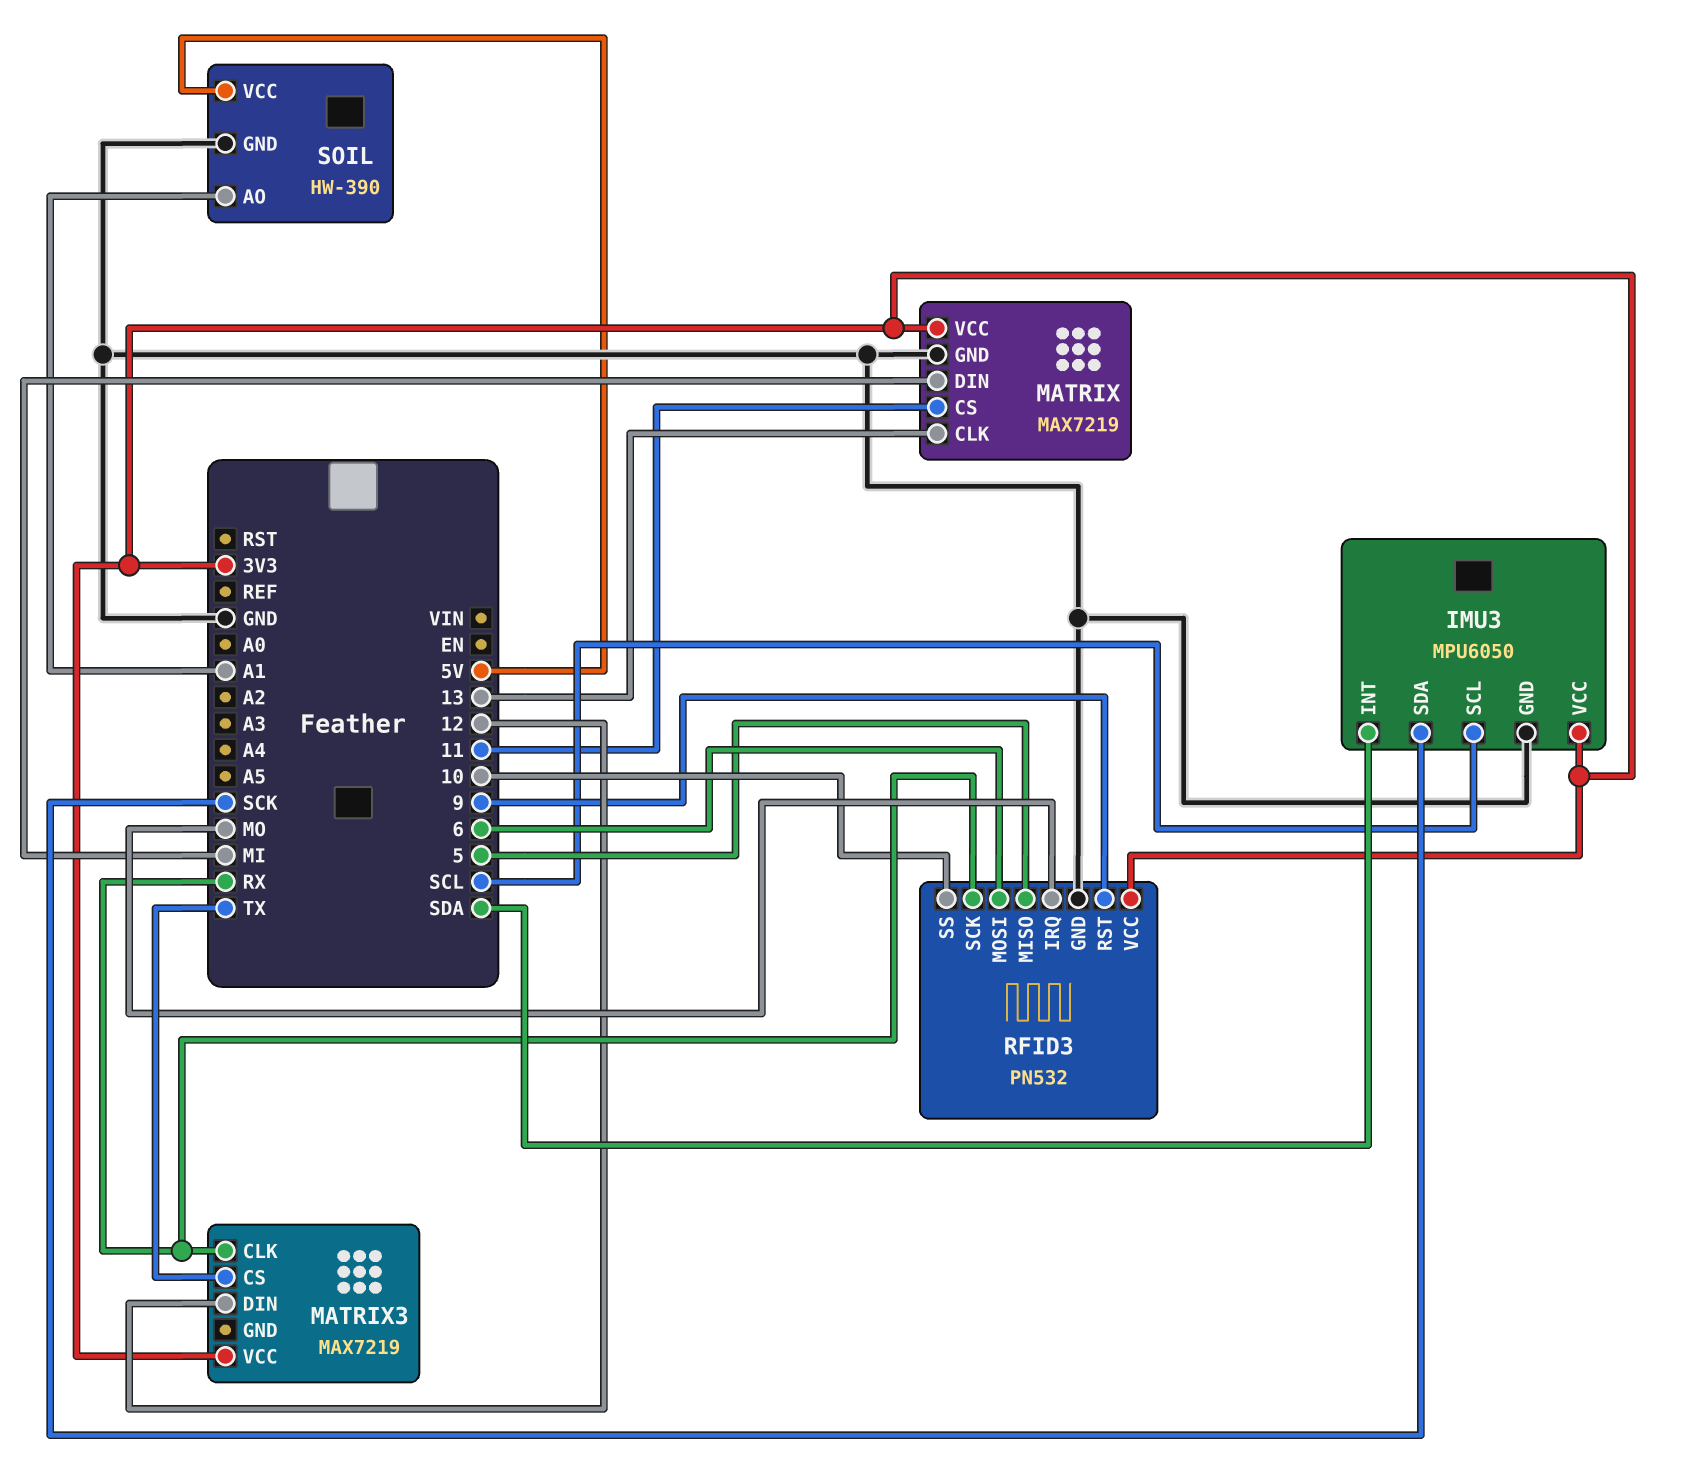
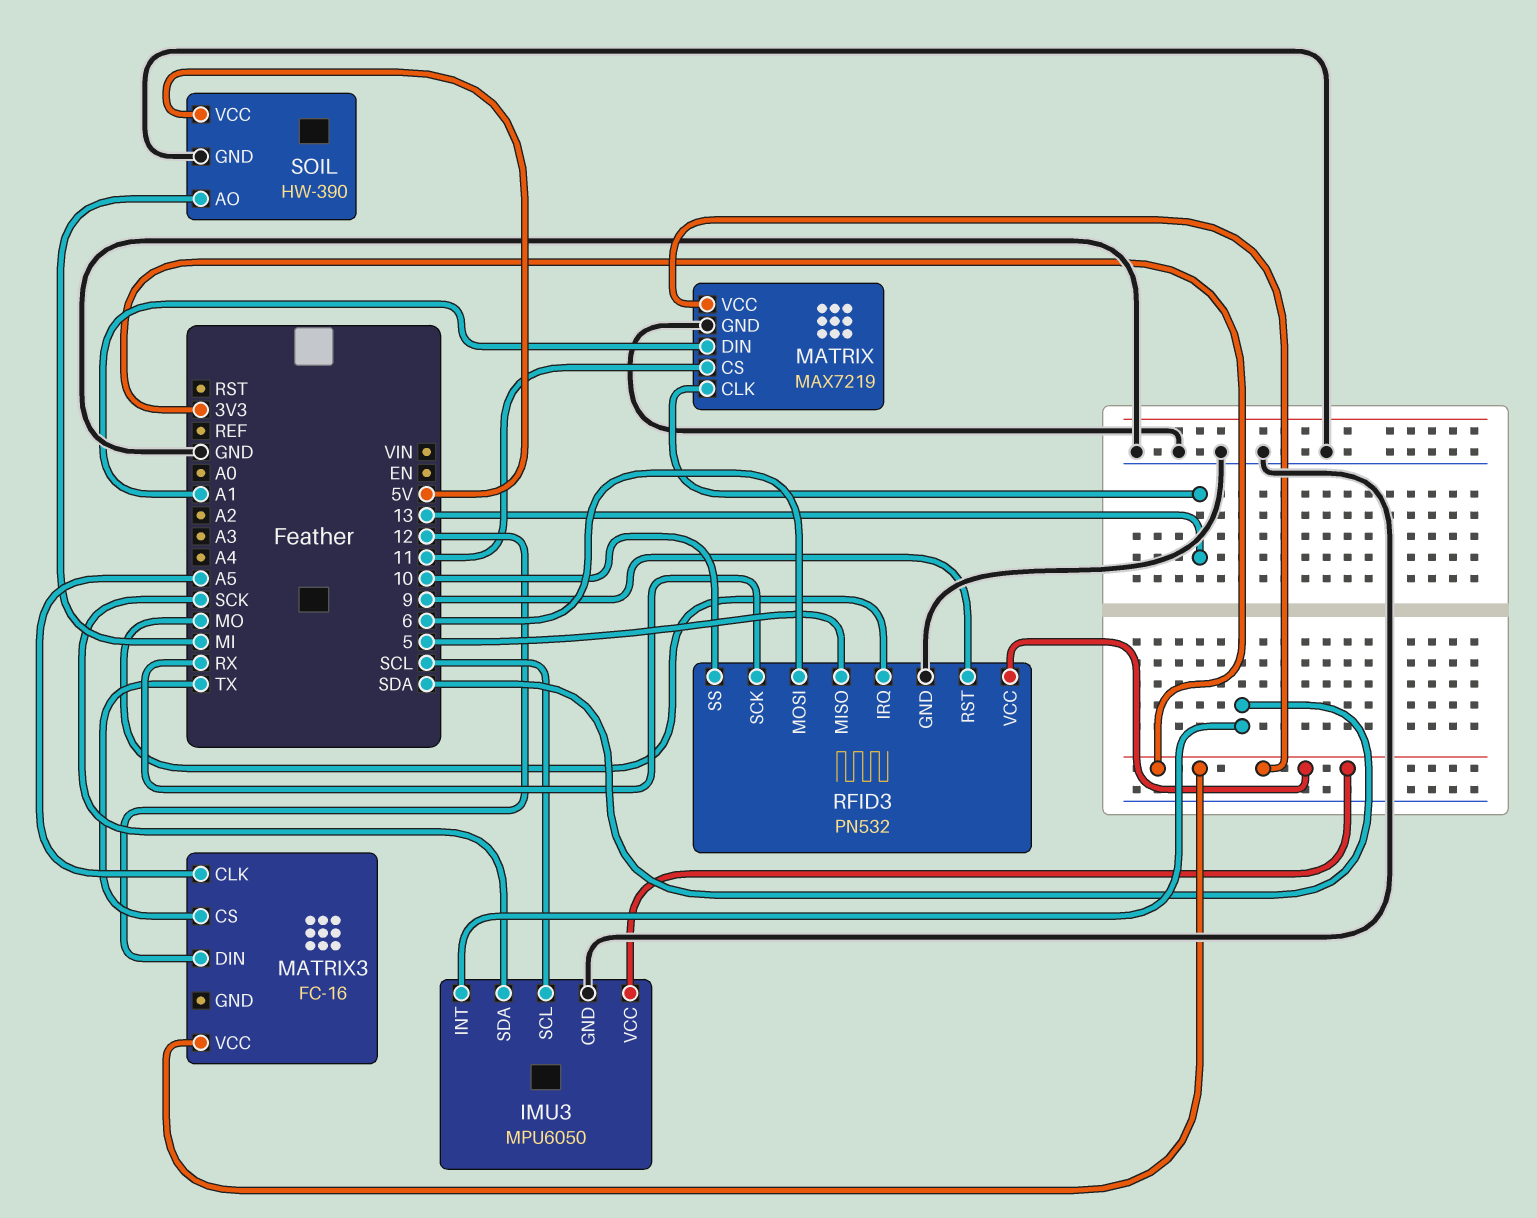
MATRIX pin DIN: MI -> A1
MATRIX3: MAX7219 -> FC-16
MATRIX3 pin CLK: RX -> A5
SOIL pin AO: A1 -> MI

